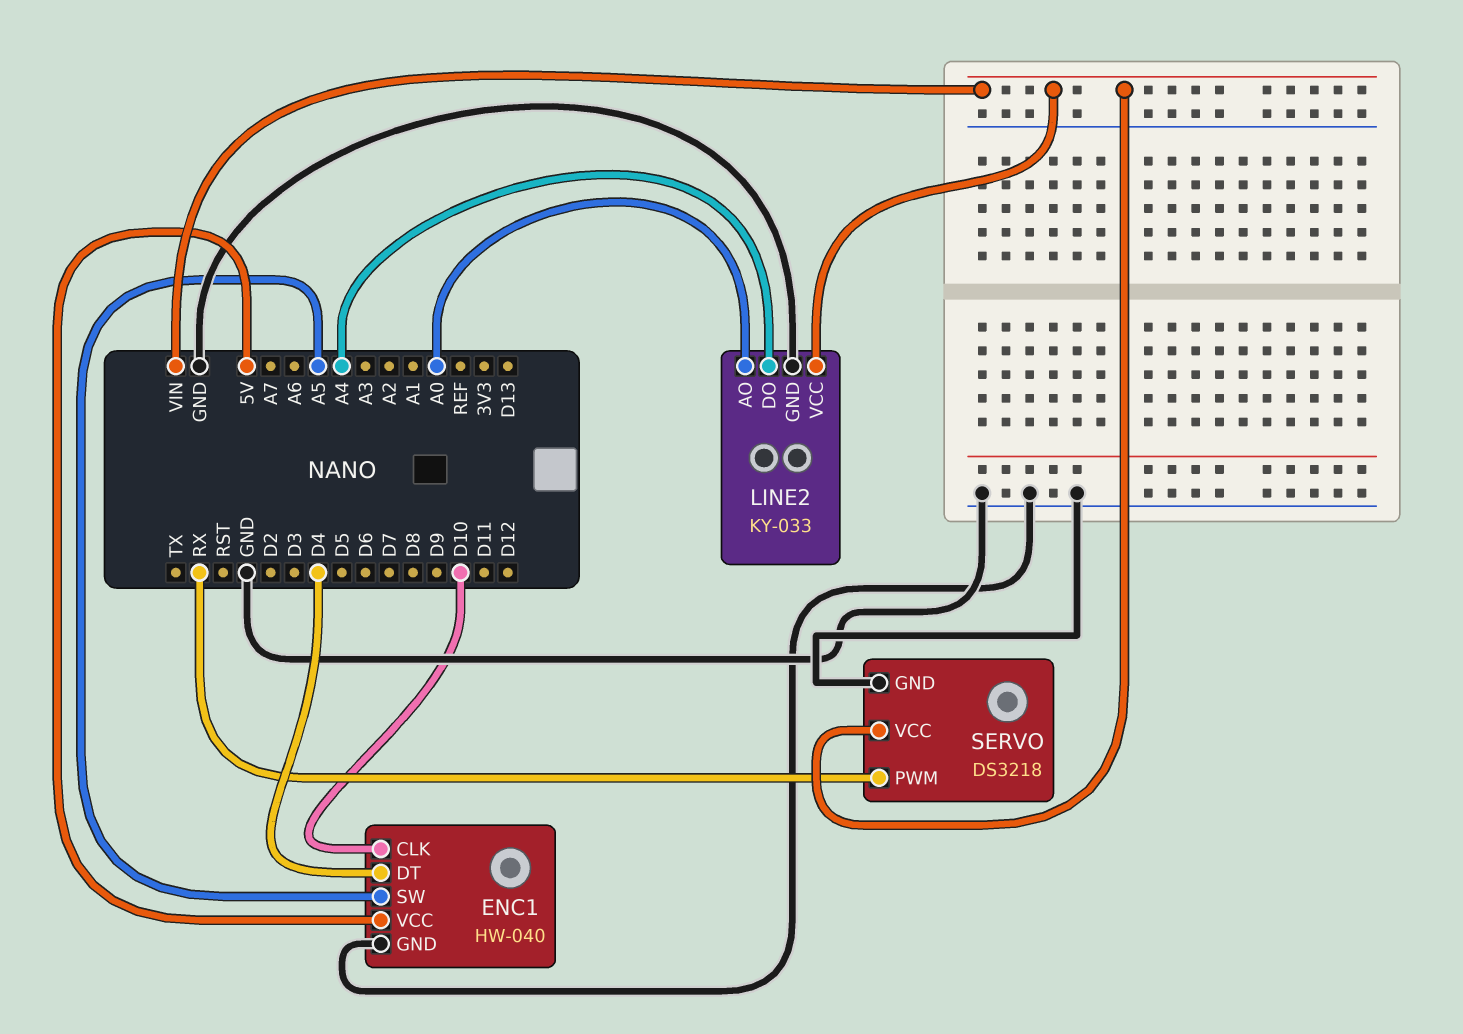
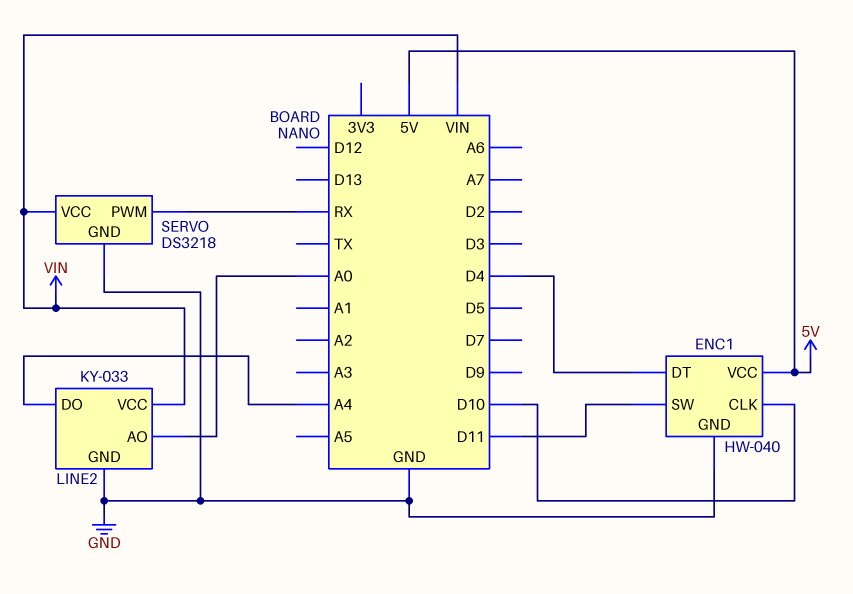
ENC1 pin SW: A5 -> D11

